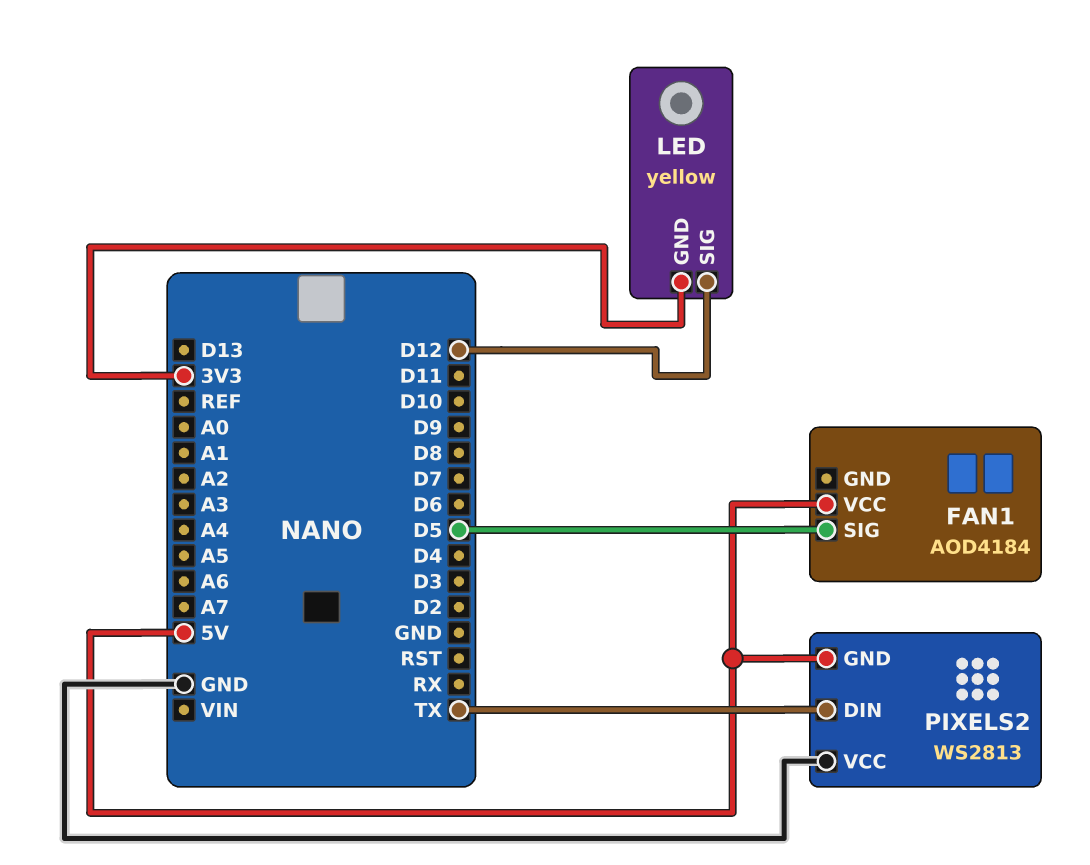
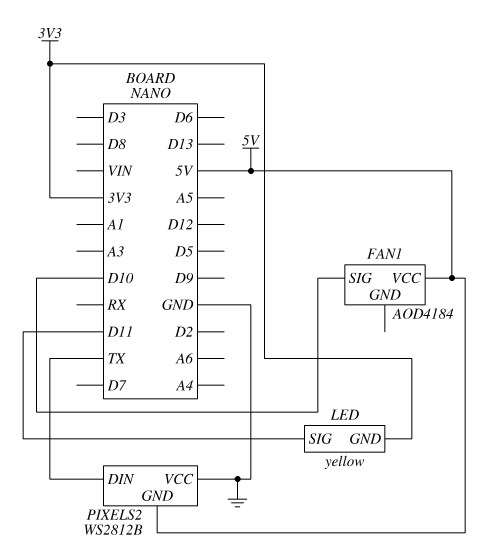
FAN1 pin SIG: D5 -> D10
LED pin SIG: D12 -> D11
PIXELS2: WS2813 -> WS2812B

